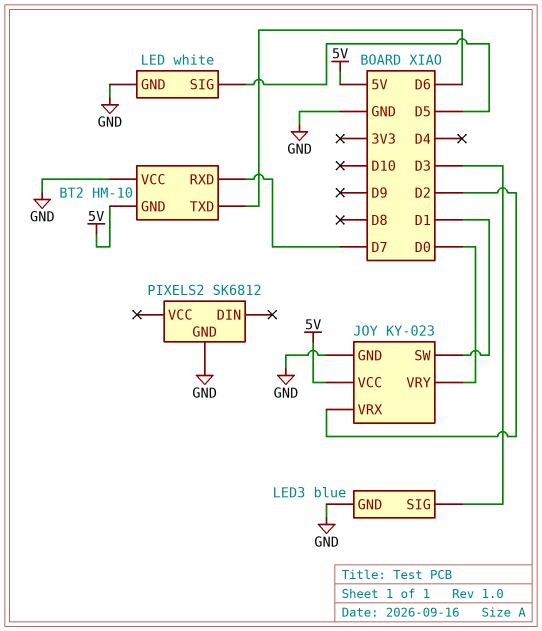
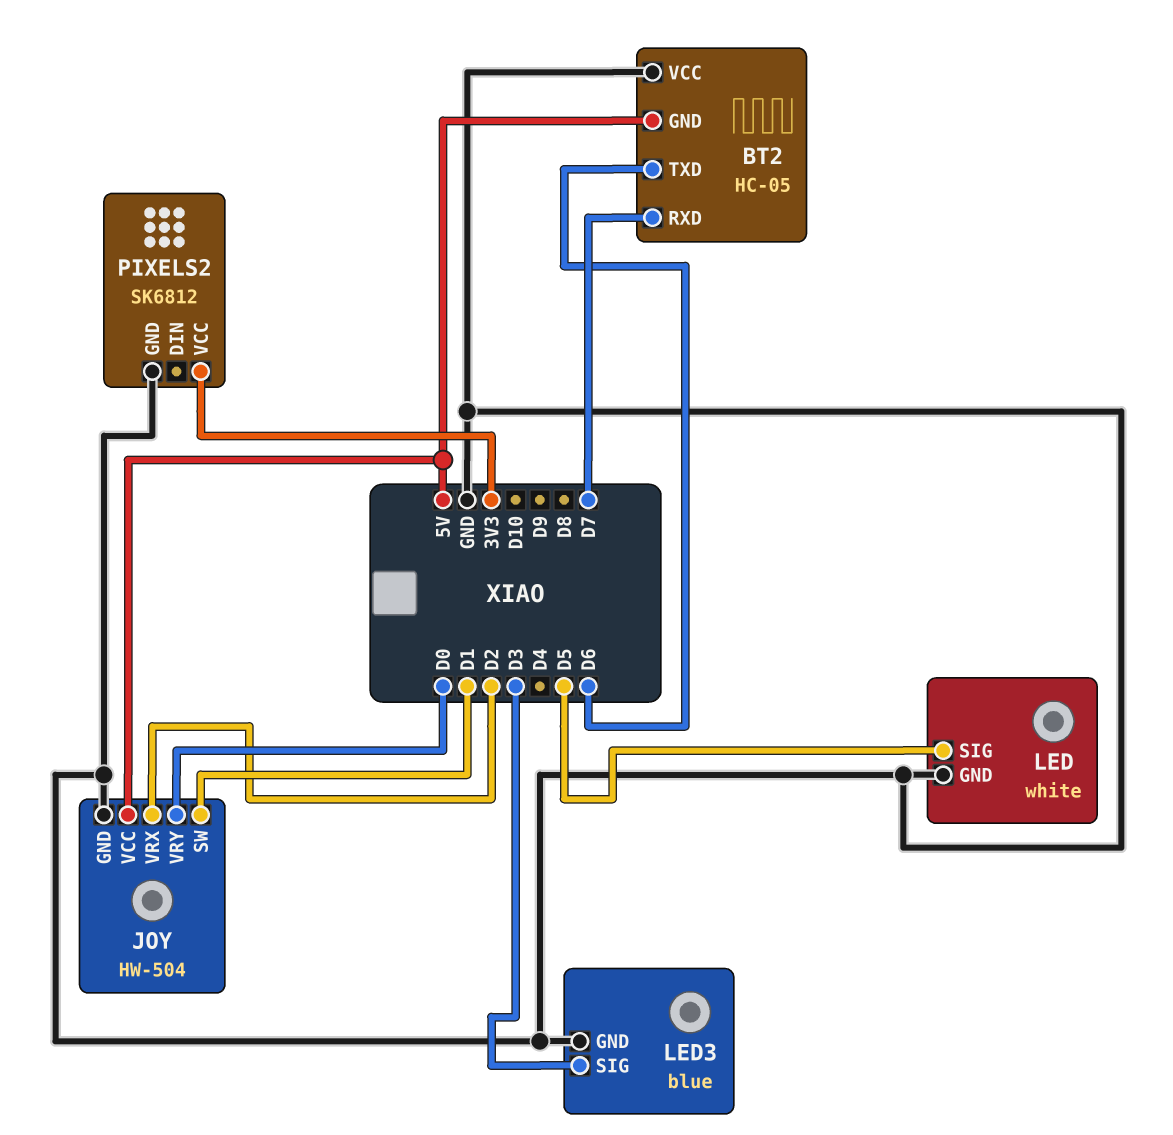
BT2: HM-10 -> HC-05
JOY: KY-023 -> HW-504
PIXELS2 pin VCC: none -> 3V3

